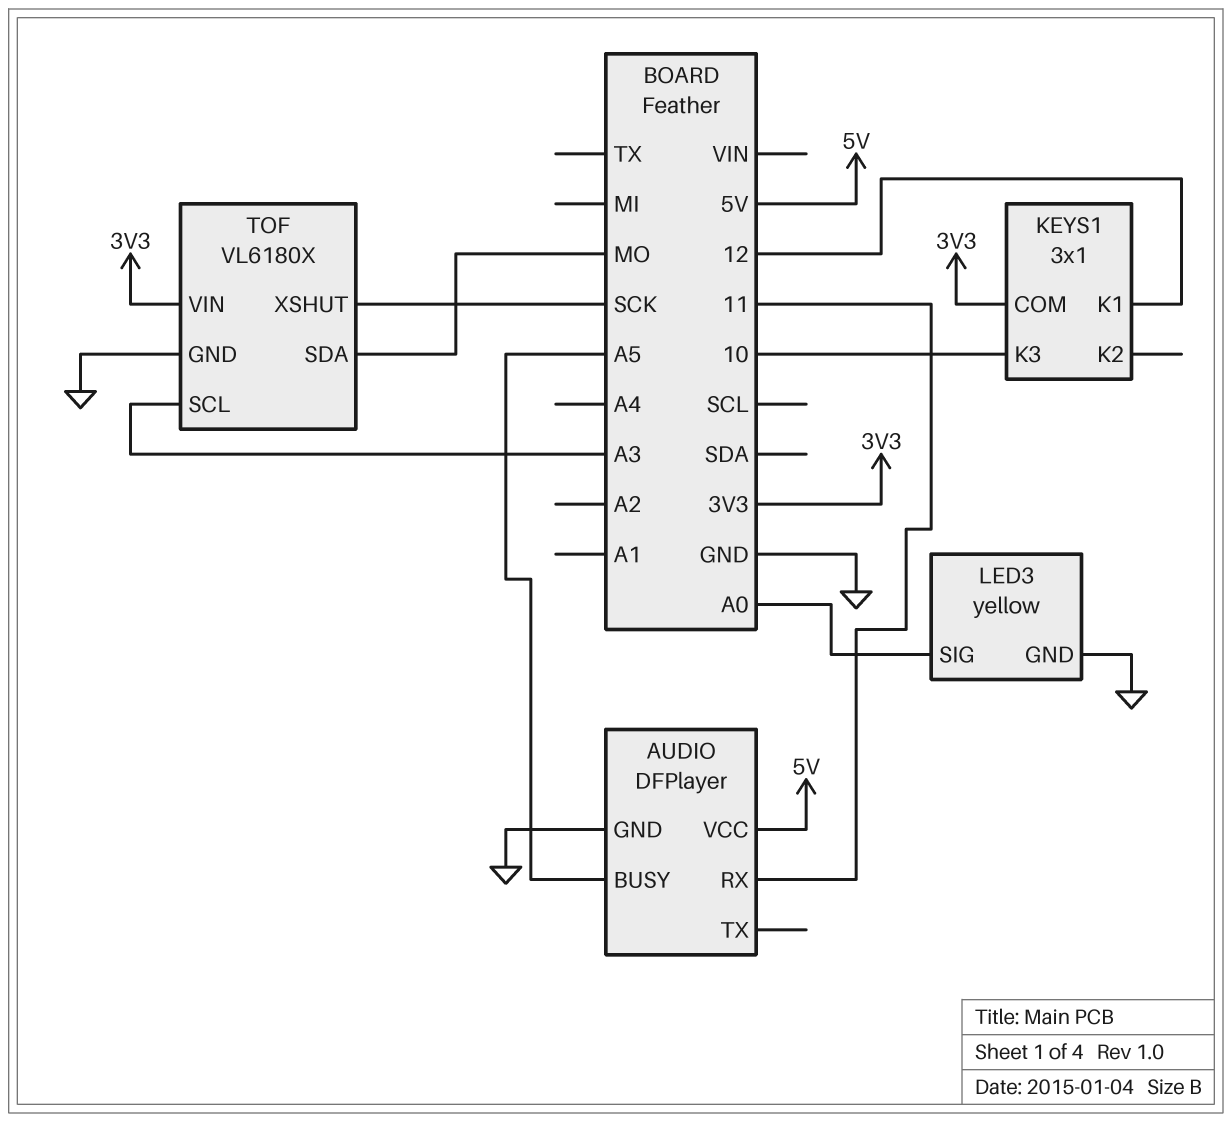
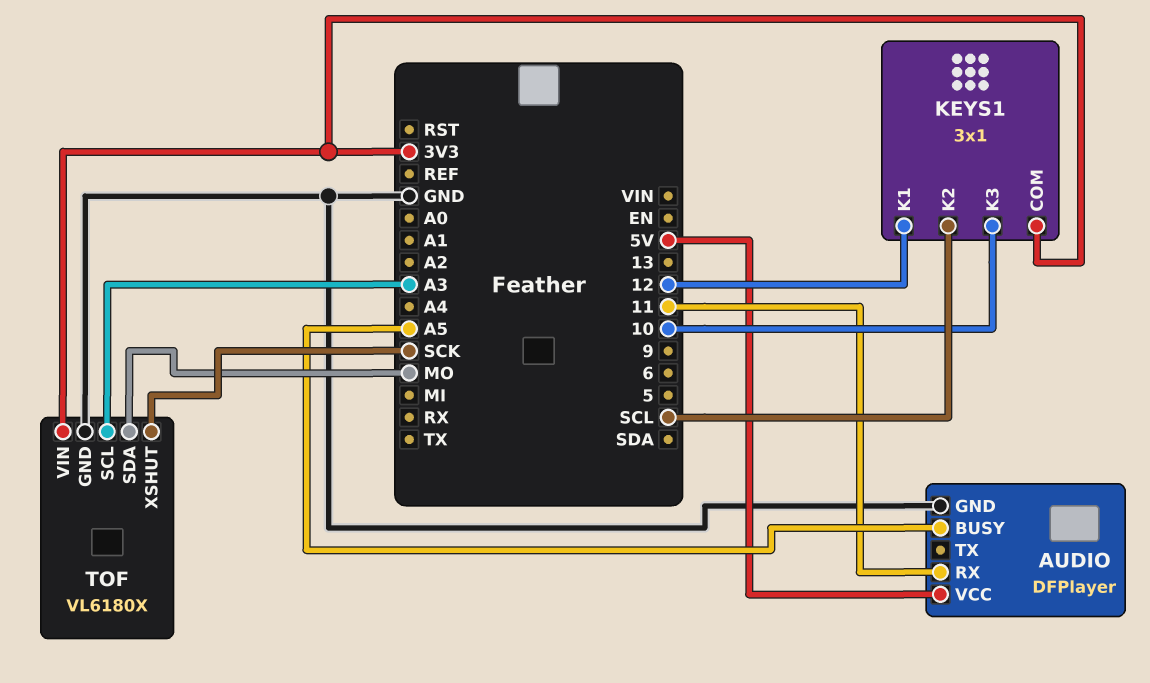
KEYS1 pin K2: none -> SCL
LED3: yellow -> none
LED3 pin GND: GND -> none
LED3 pin SIG: A0 -> none

